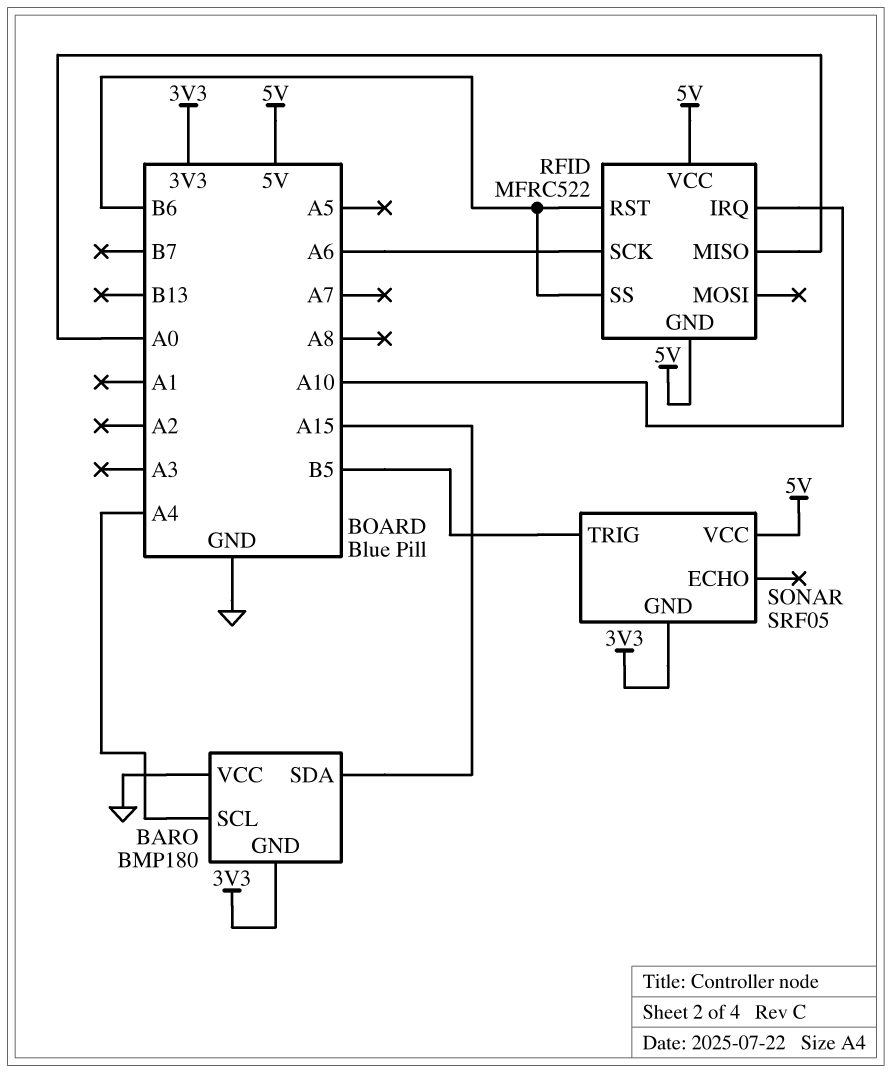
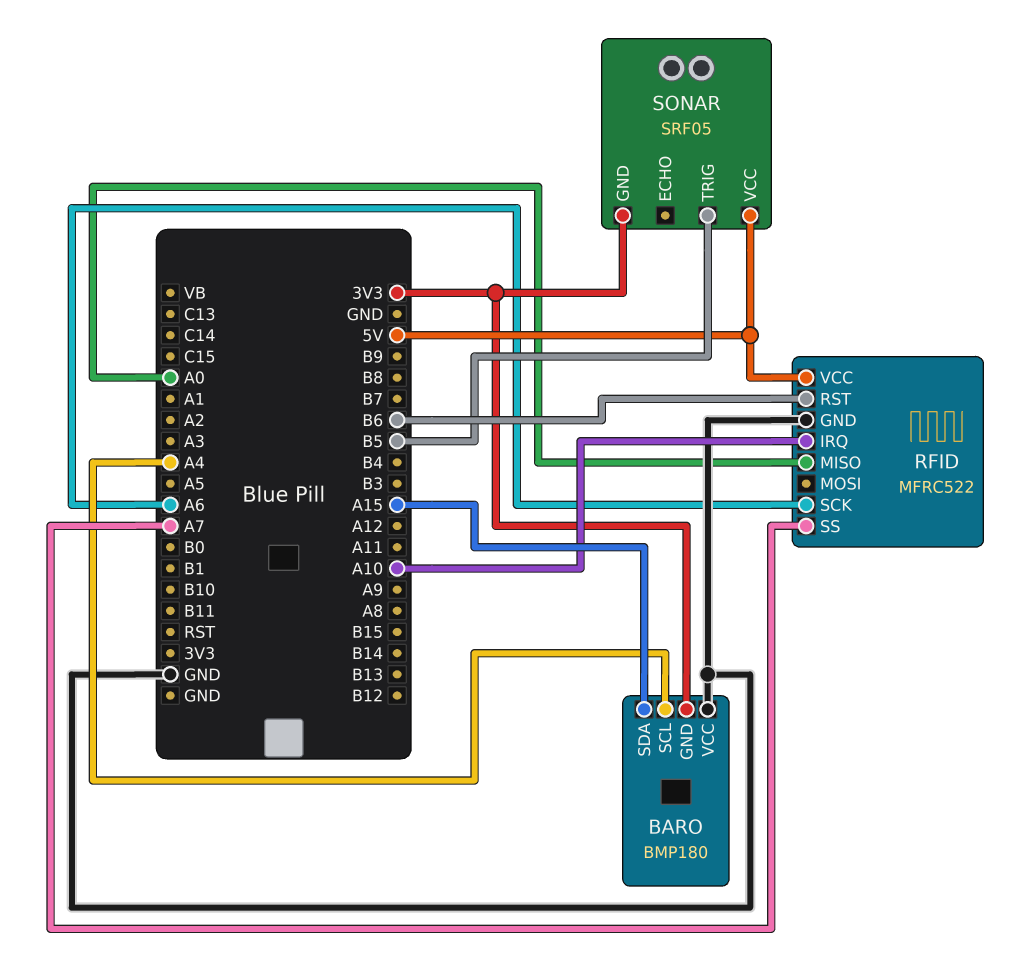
RFID pin GND: 5V -> GND
RFID pin SS: B6 -> A7

